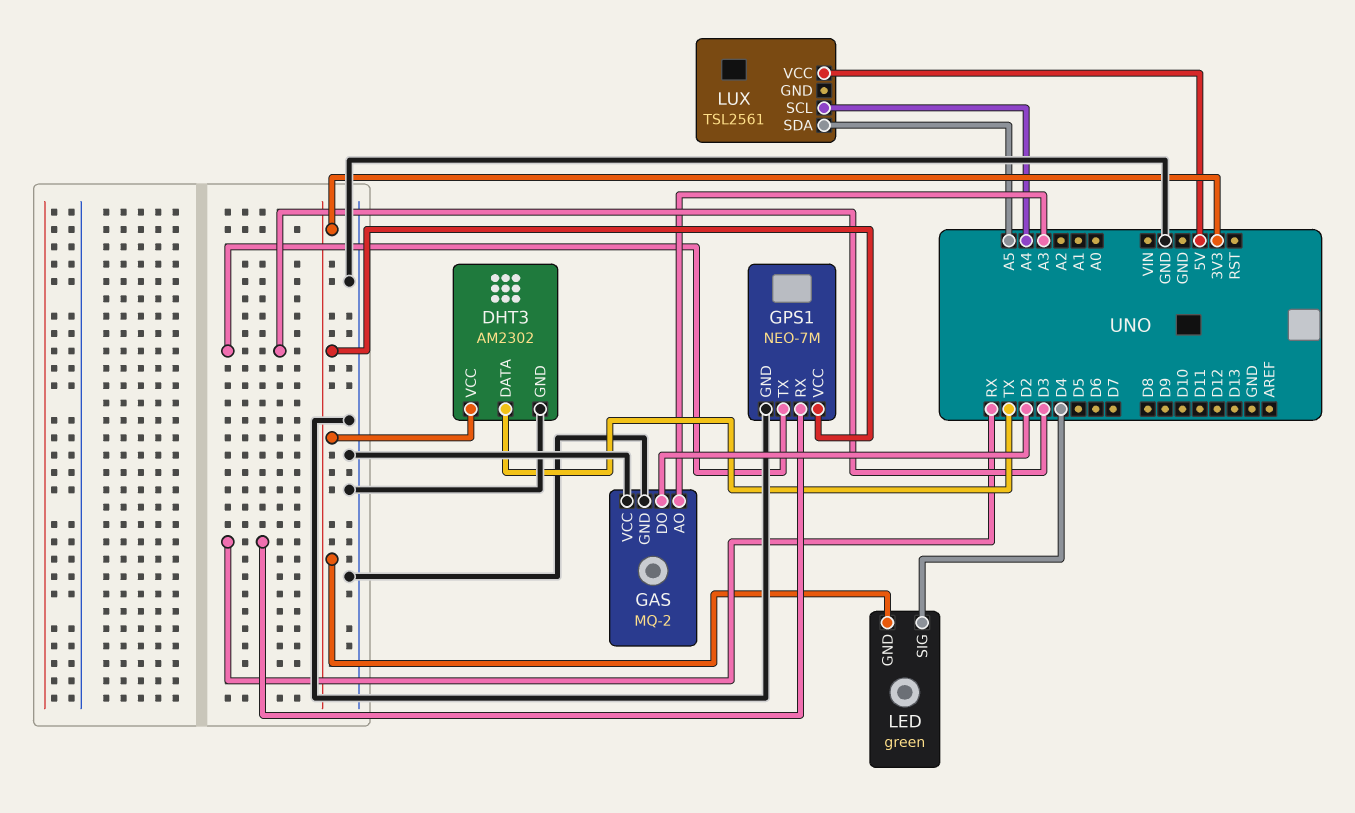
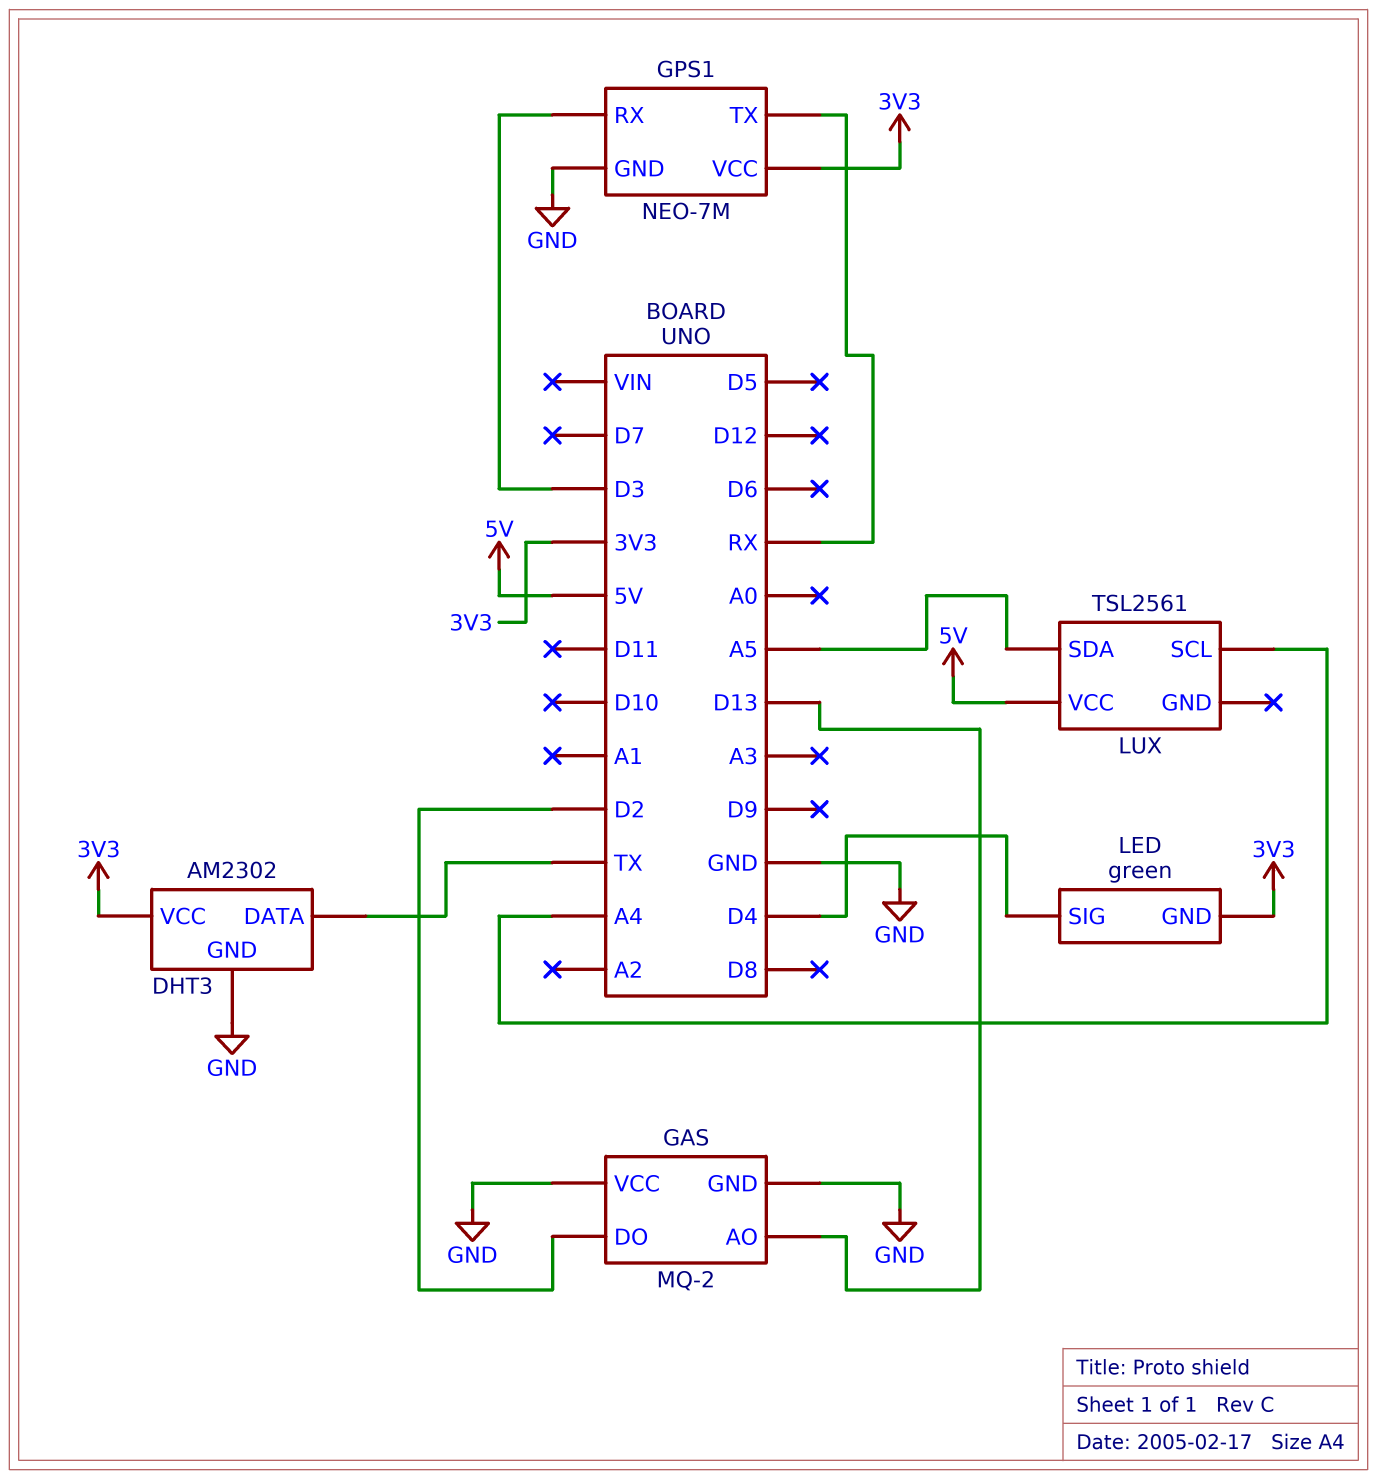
GAS pin AO: A3 -> D13
GPS1 pin RX: RX -> D3
GPS1 pin TX: D3 -> RX

